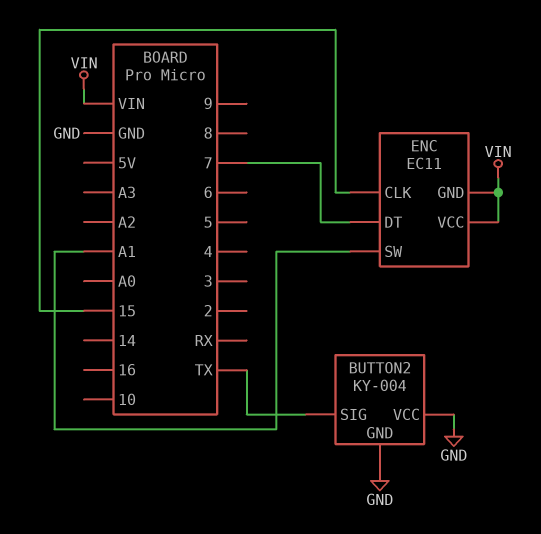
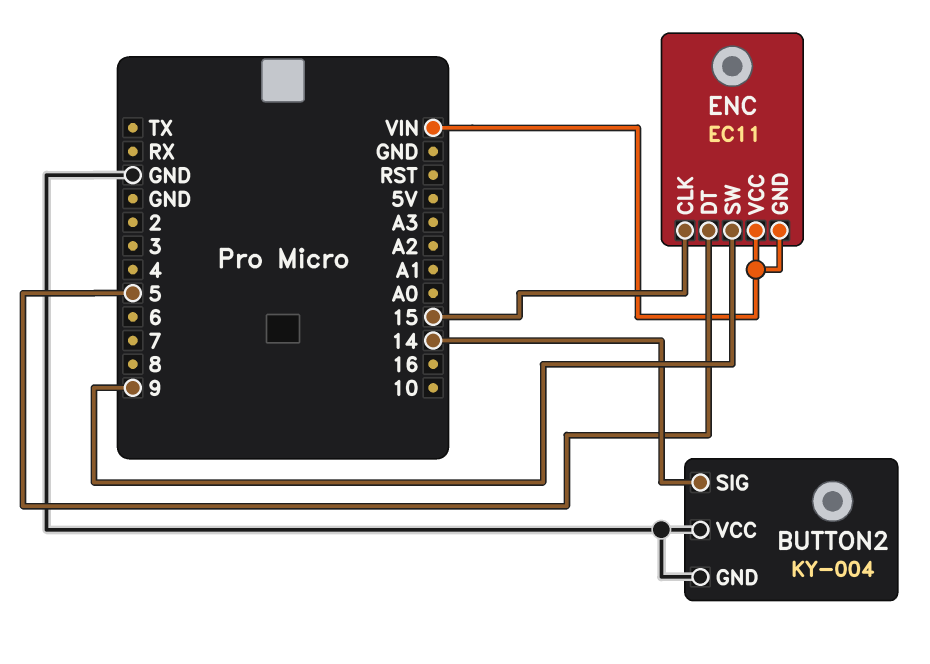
BUTTON2 pin SIG: TX -> 14
ENC pin DT: 7 -> 5
ENC pin SW: A1 -> 9

